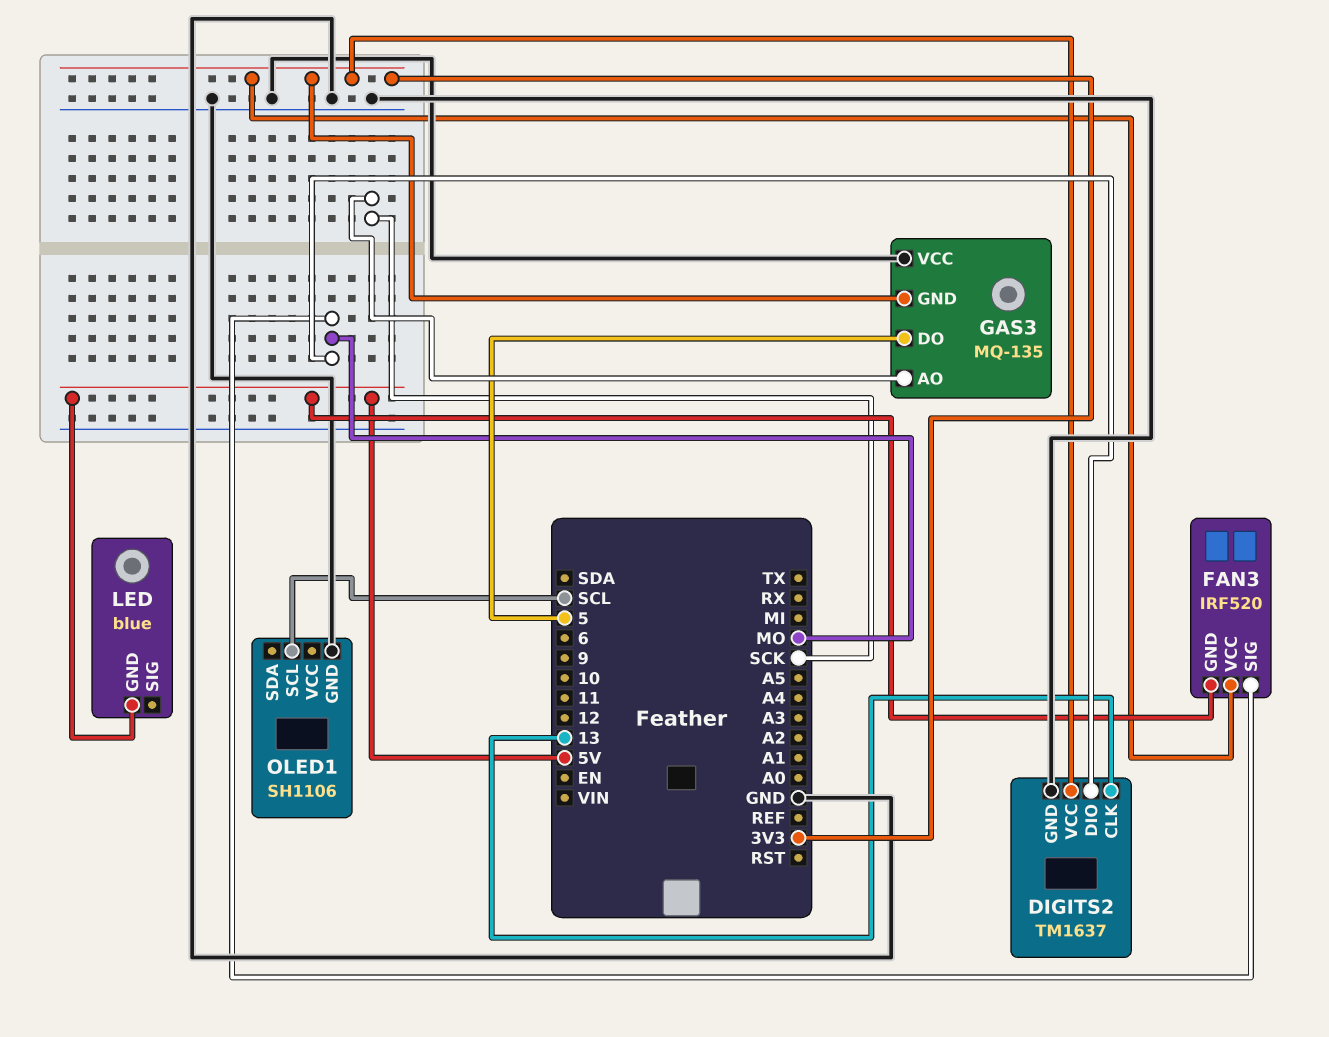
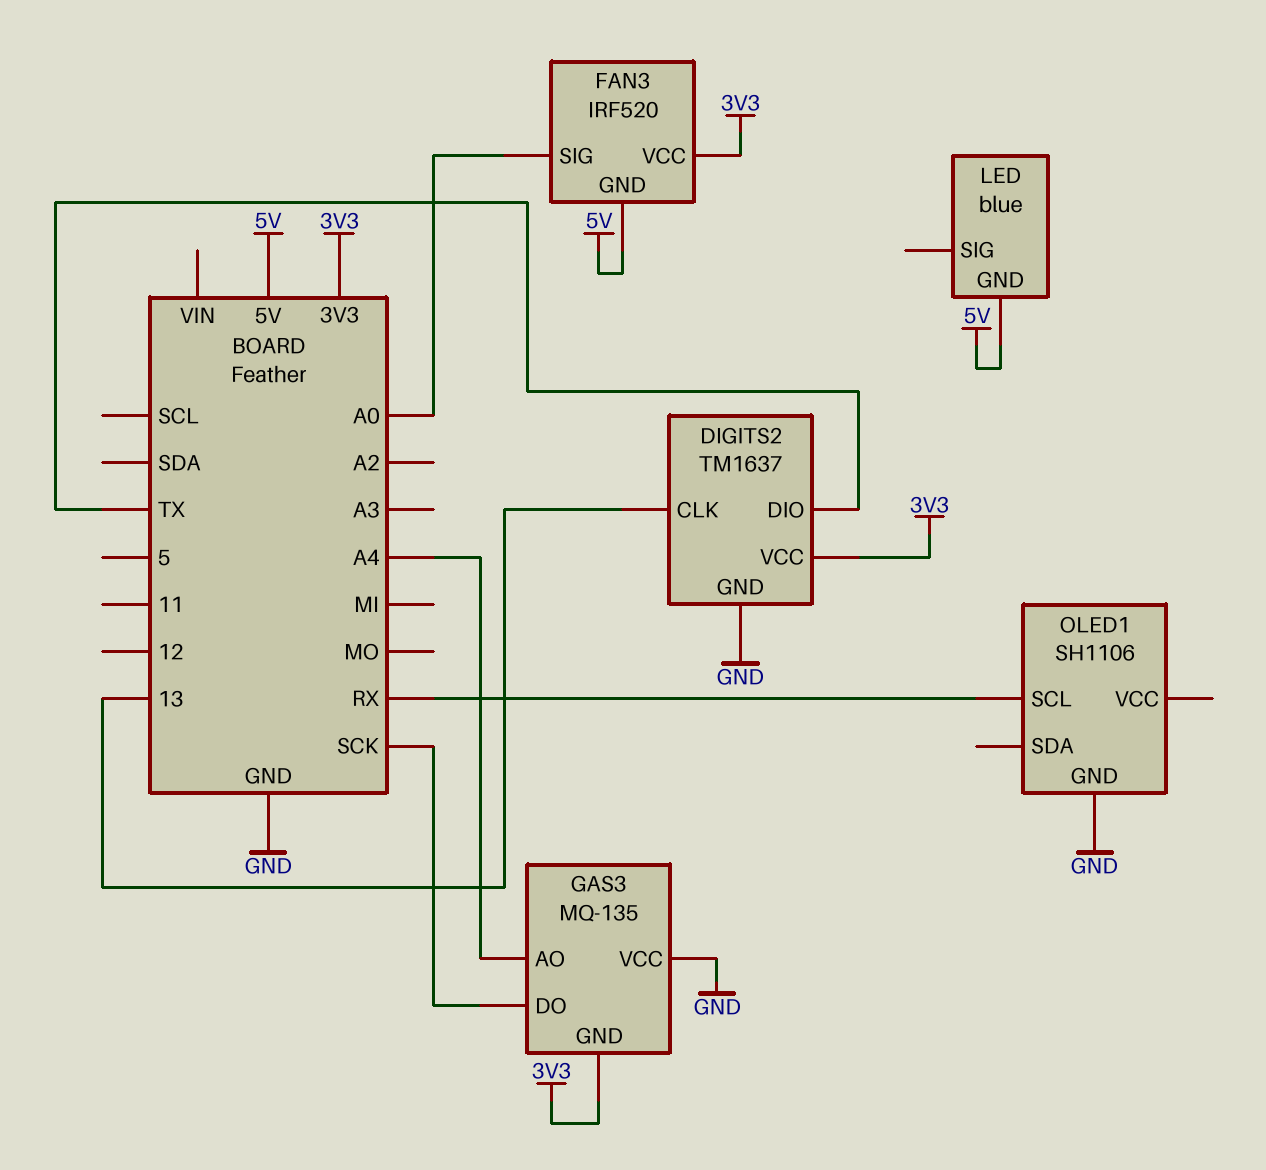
DIGITS2 pin DIO: MO -> TX
FAN3 pin SIG: MO -> A0
GAS3 pin AO: SCK -> A4
GAS3 pin DO: 5 -> SCK
OLED1 pin SCL: SCL -> RX

